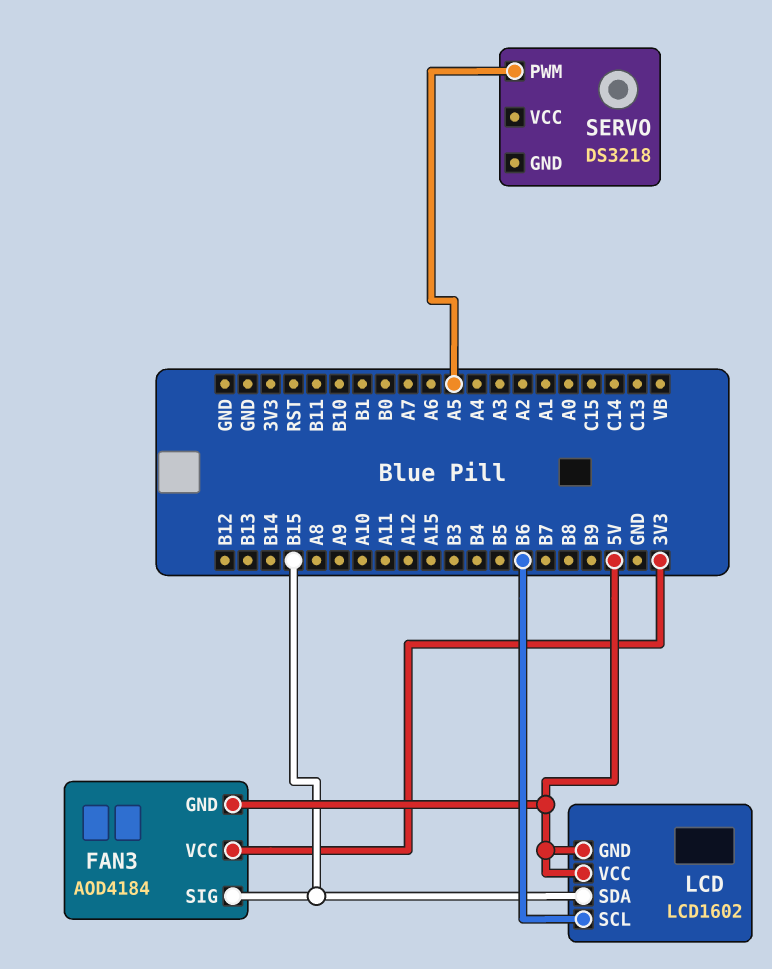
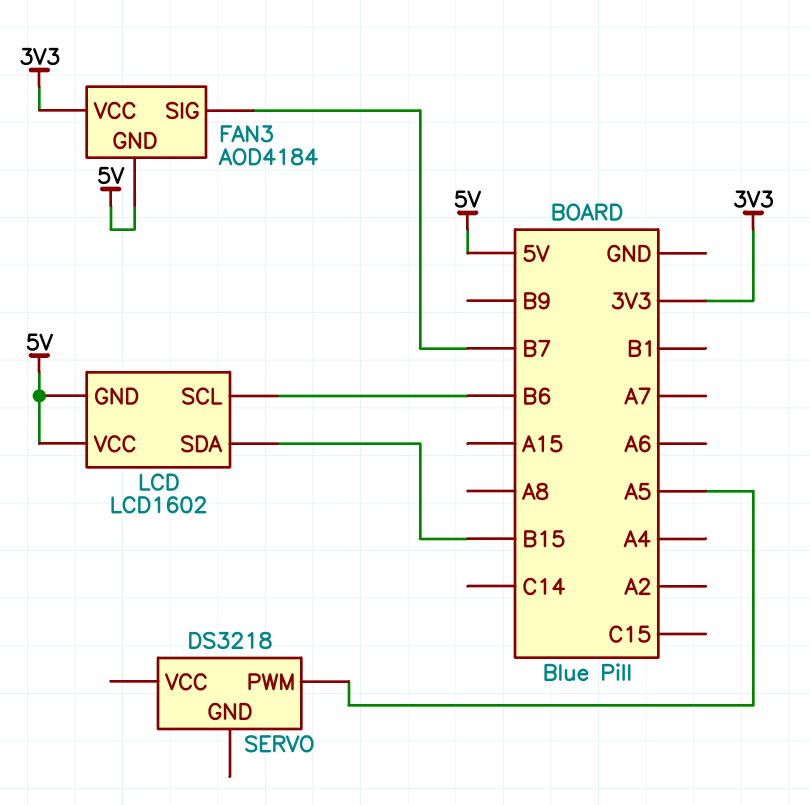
FAN3 pin SIG: B15 -> B7

